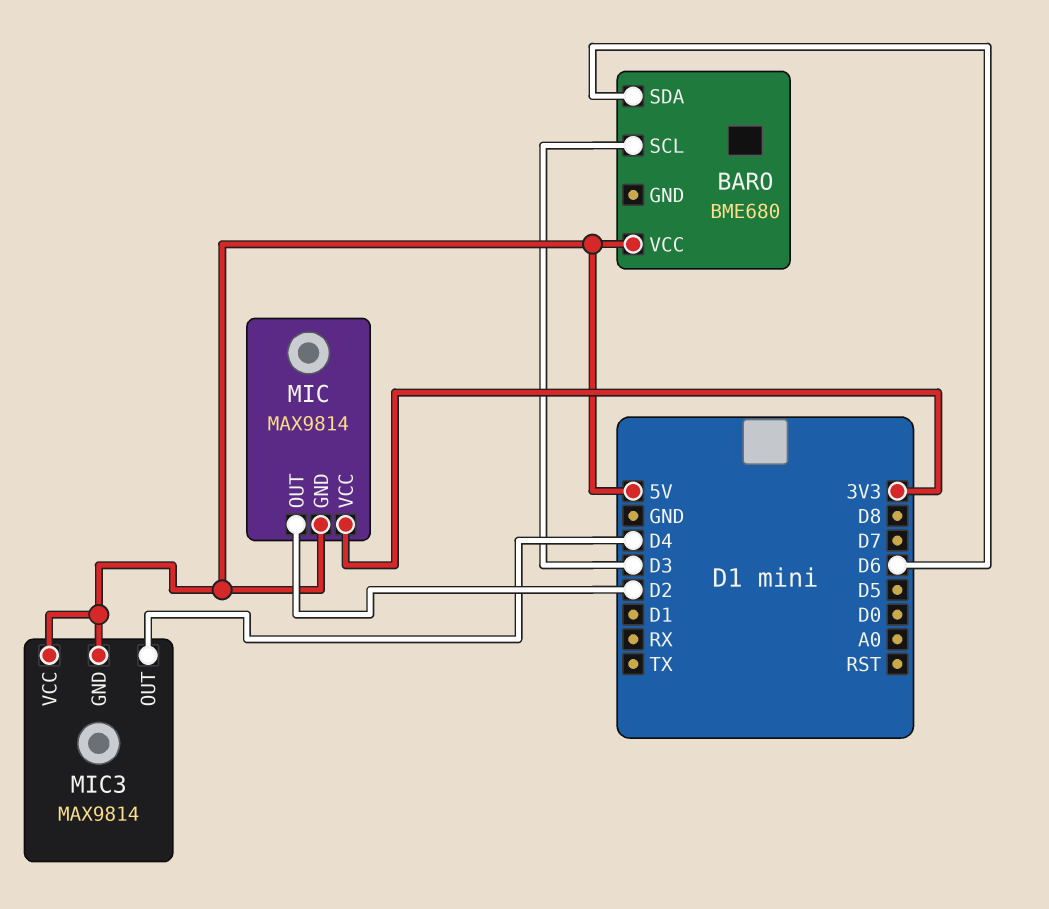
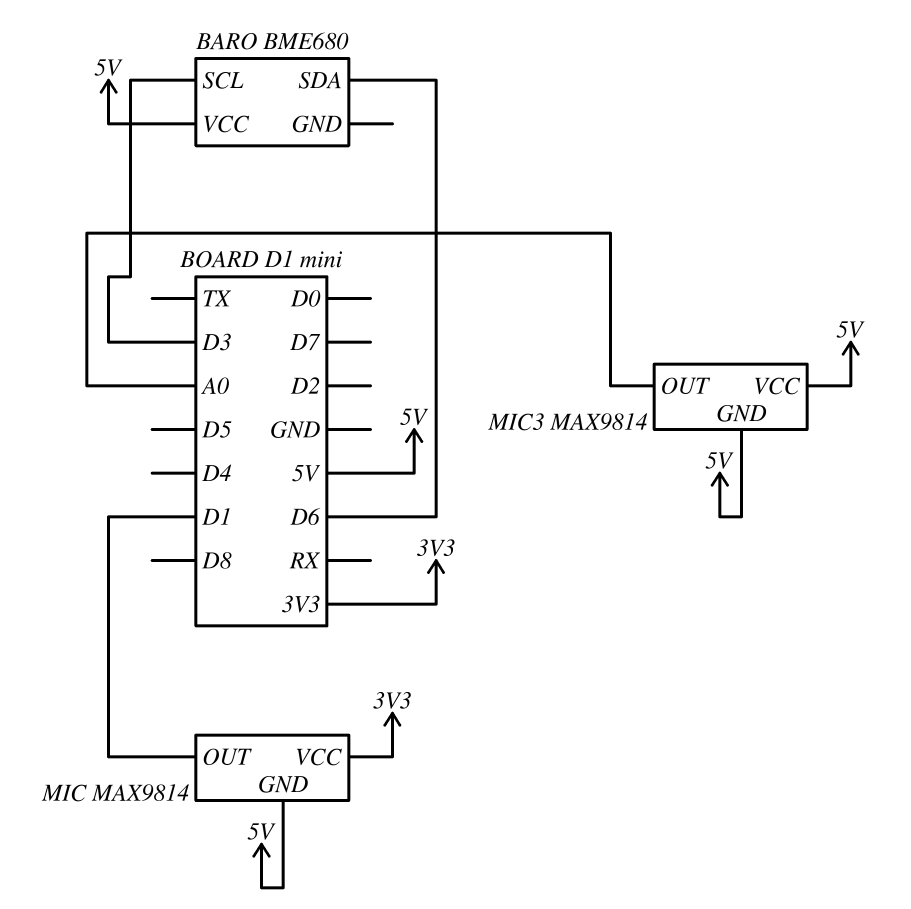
MIC pin OUT: D2 -> D1
MIC3 pin OUT: D4 -> A0

